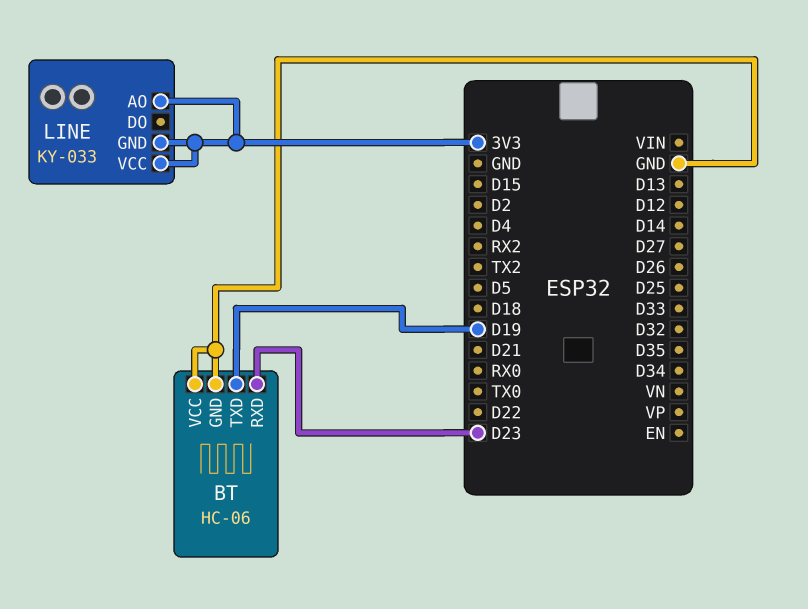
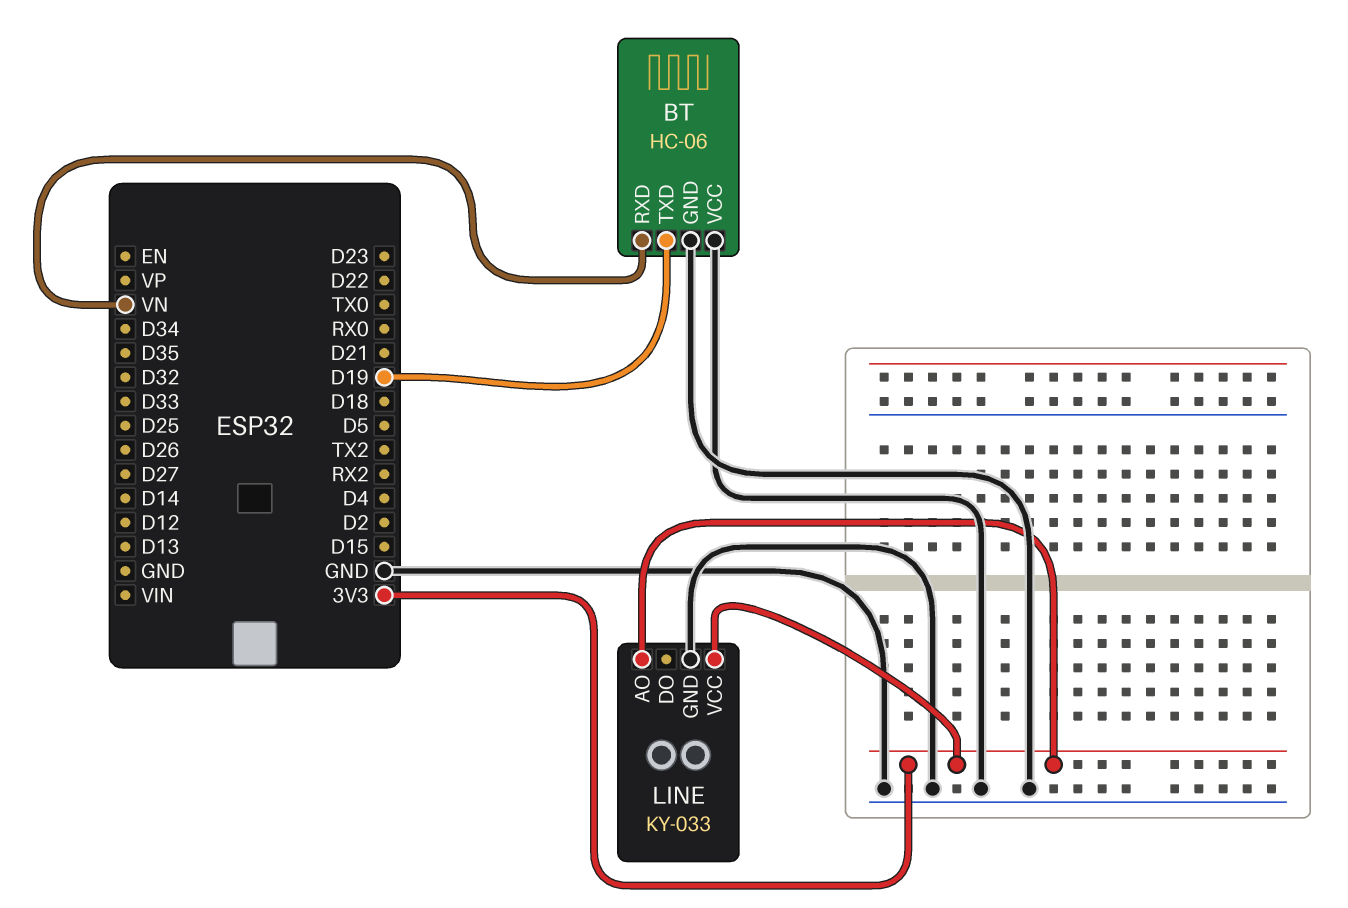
BT pin RXD: D23 -> VN
LINE pin GND: 3V3 -> GND

